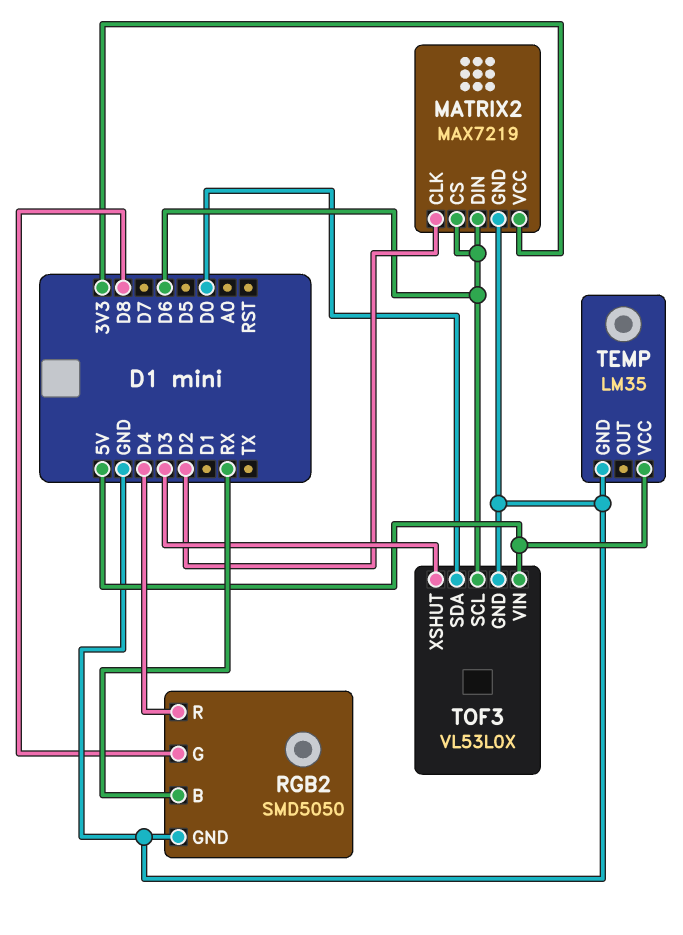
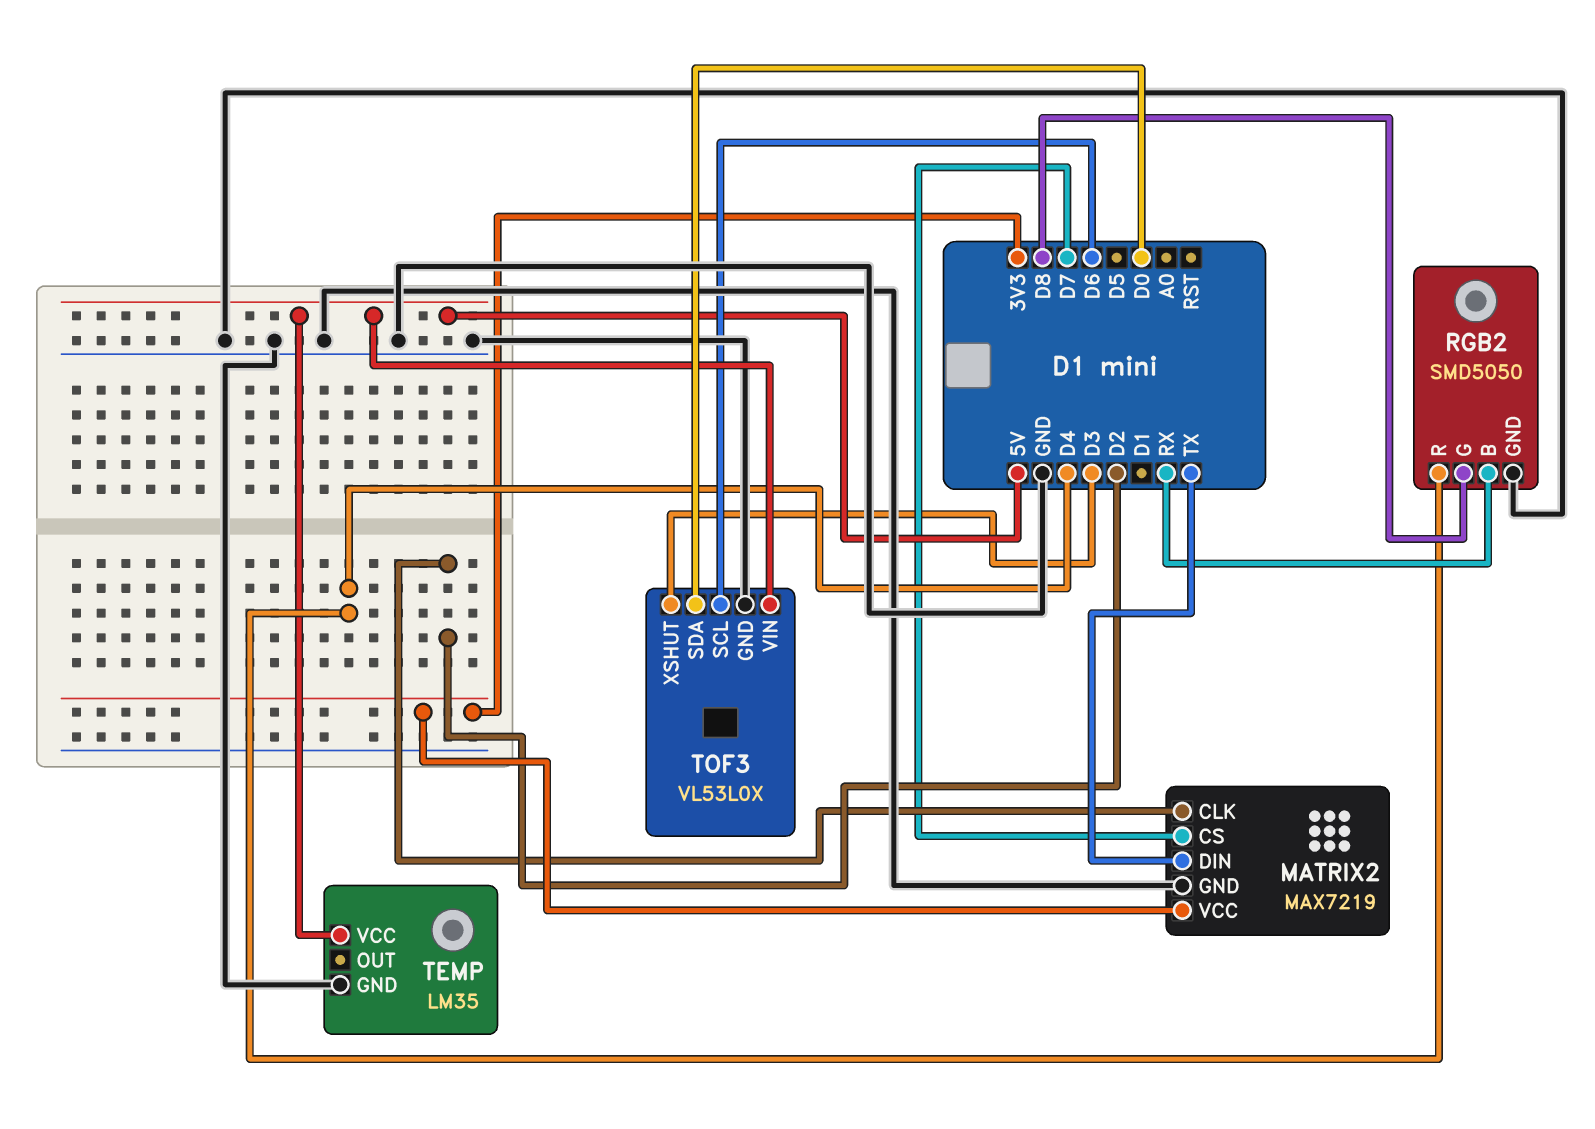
MATRIX2 pin CS: D6 -> D7
MATRIX2 pin DIN: D6 -> TX

